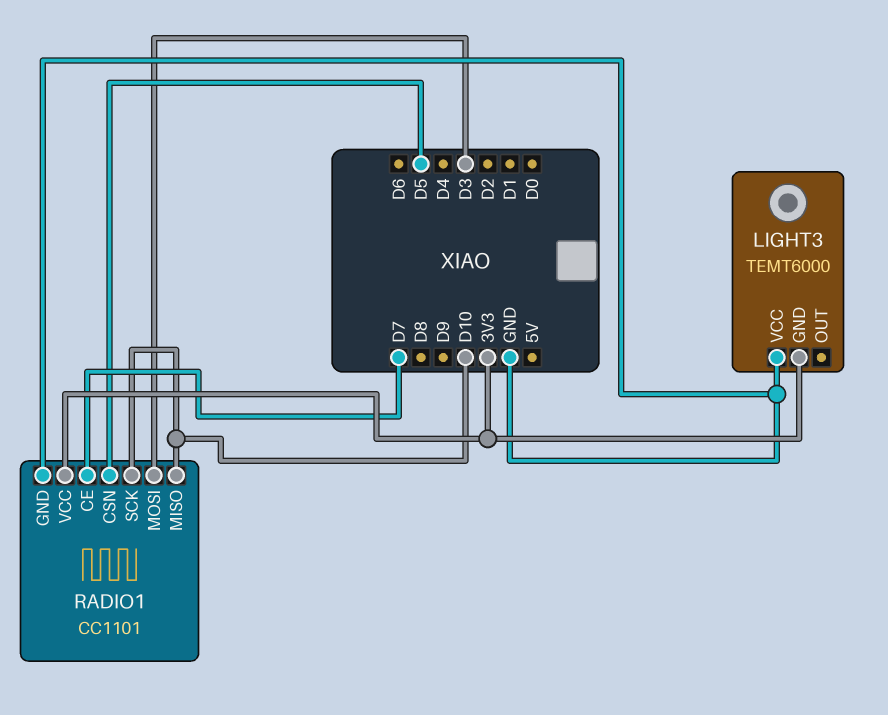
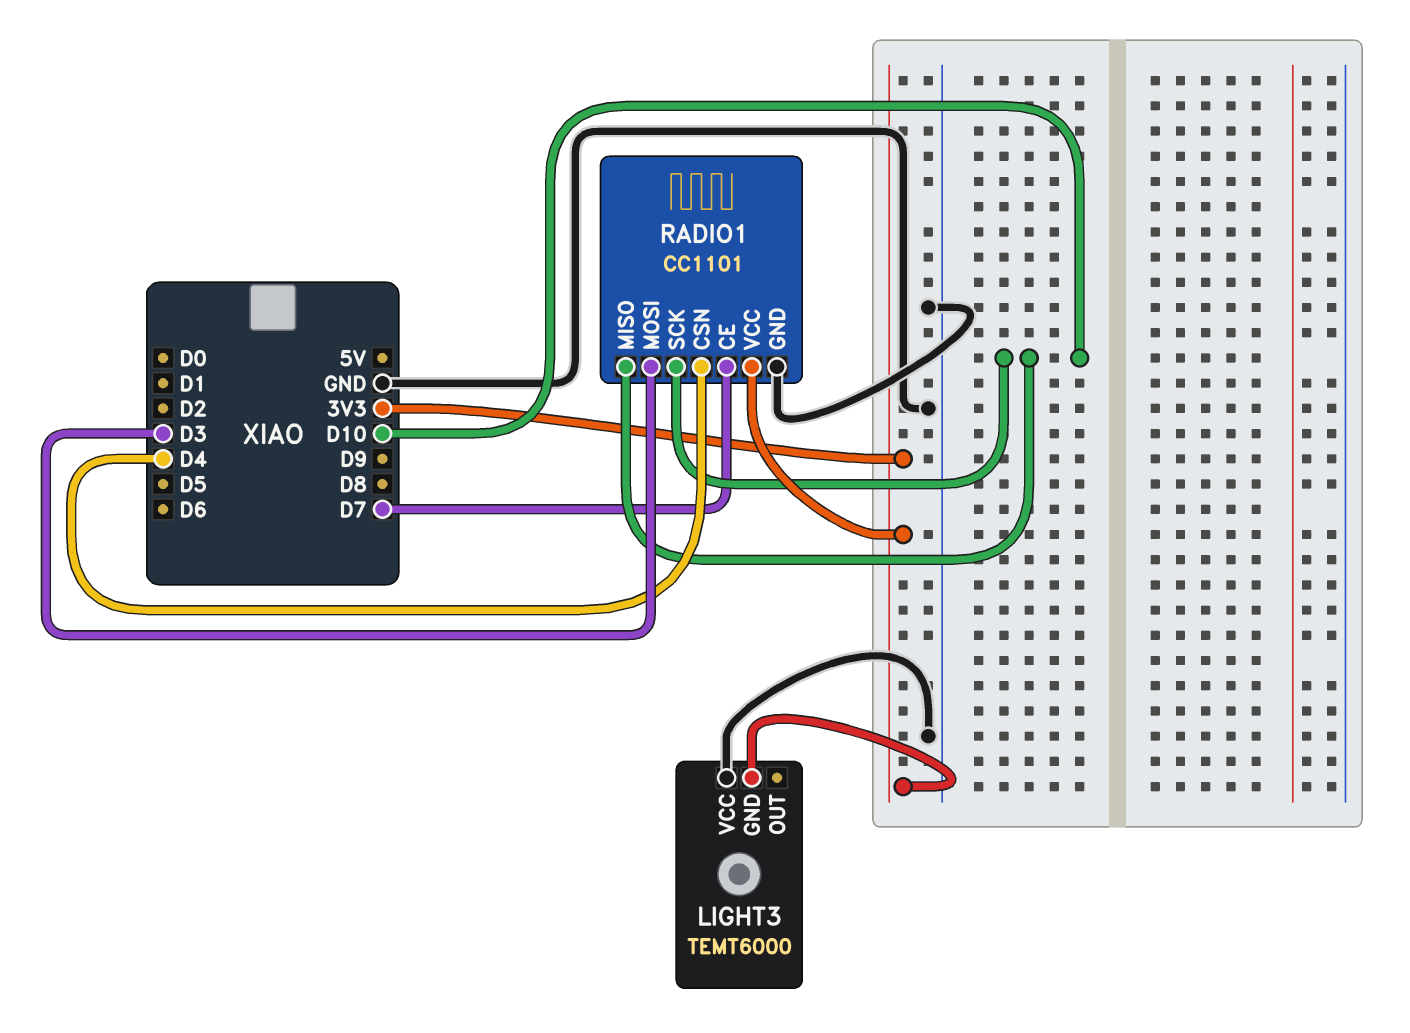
RADIO1 pin CSN: D5 -> D4

